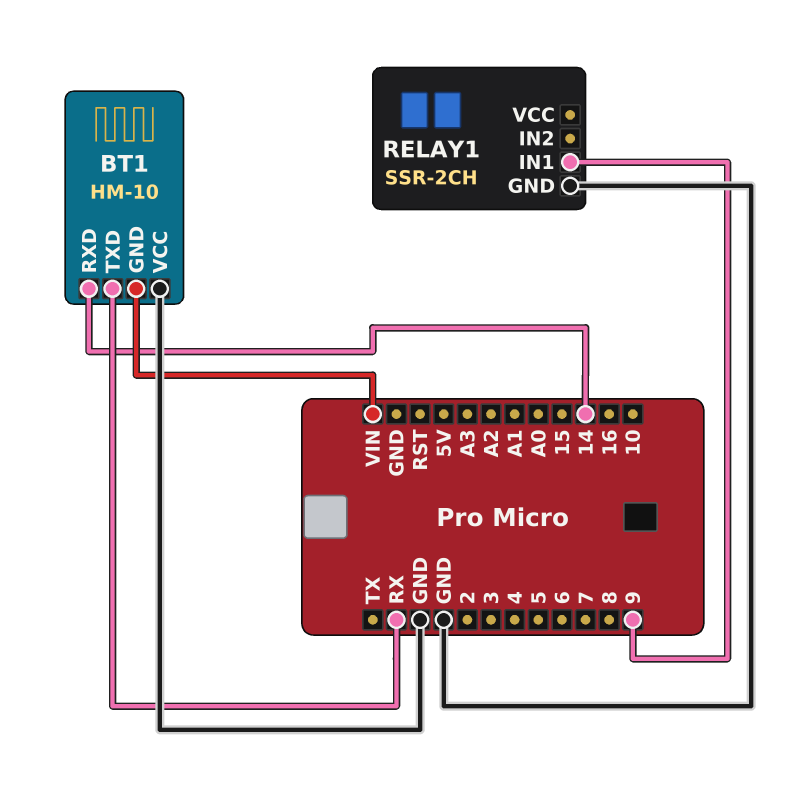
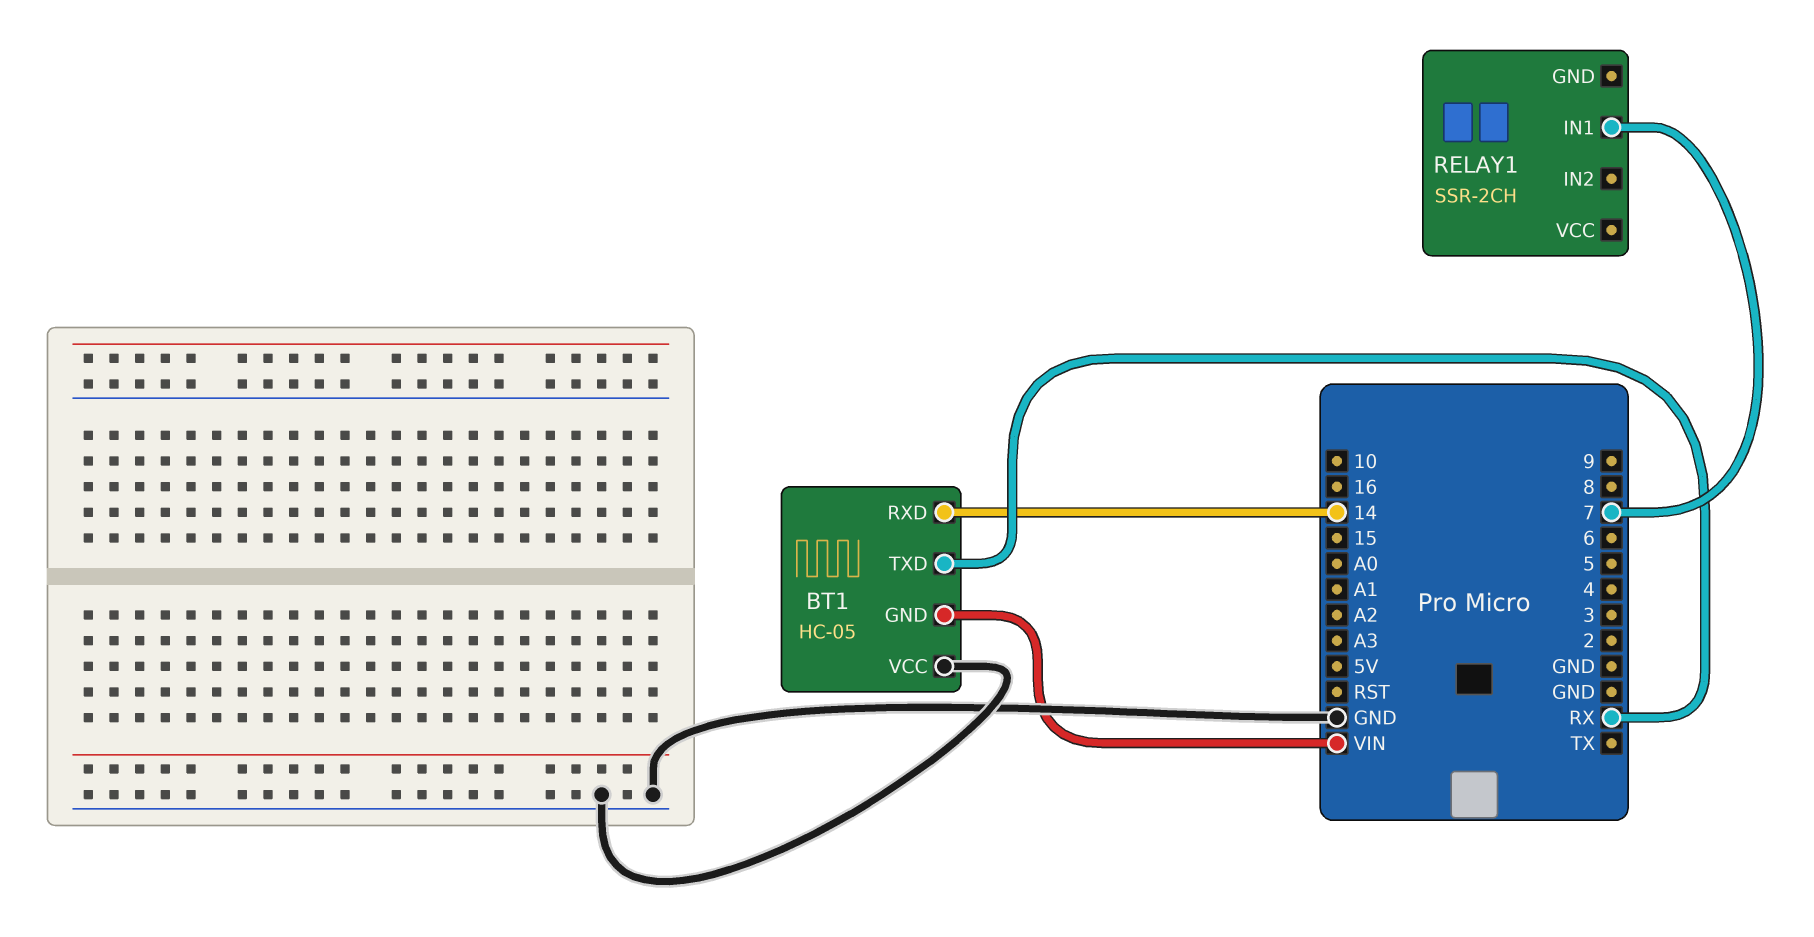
BT1: HM-10 -> HC-05
RELAY1 pin GND: GND -> none
RELAY1 pin IN1: 9 -> 7

